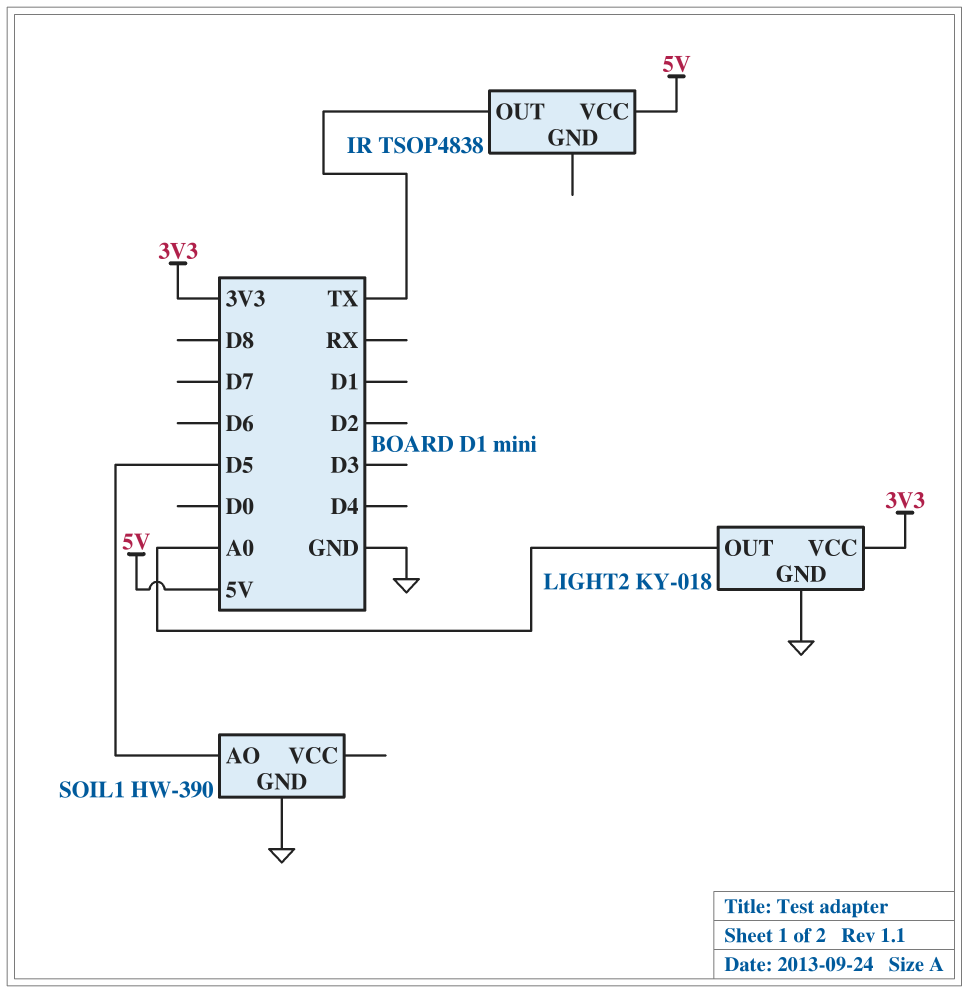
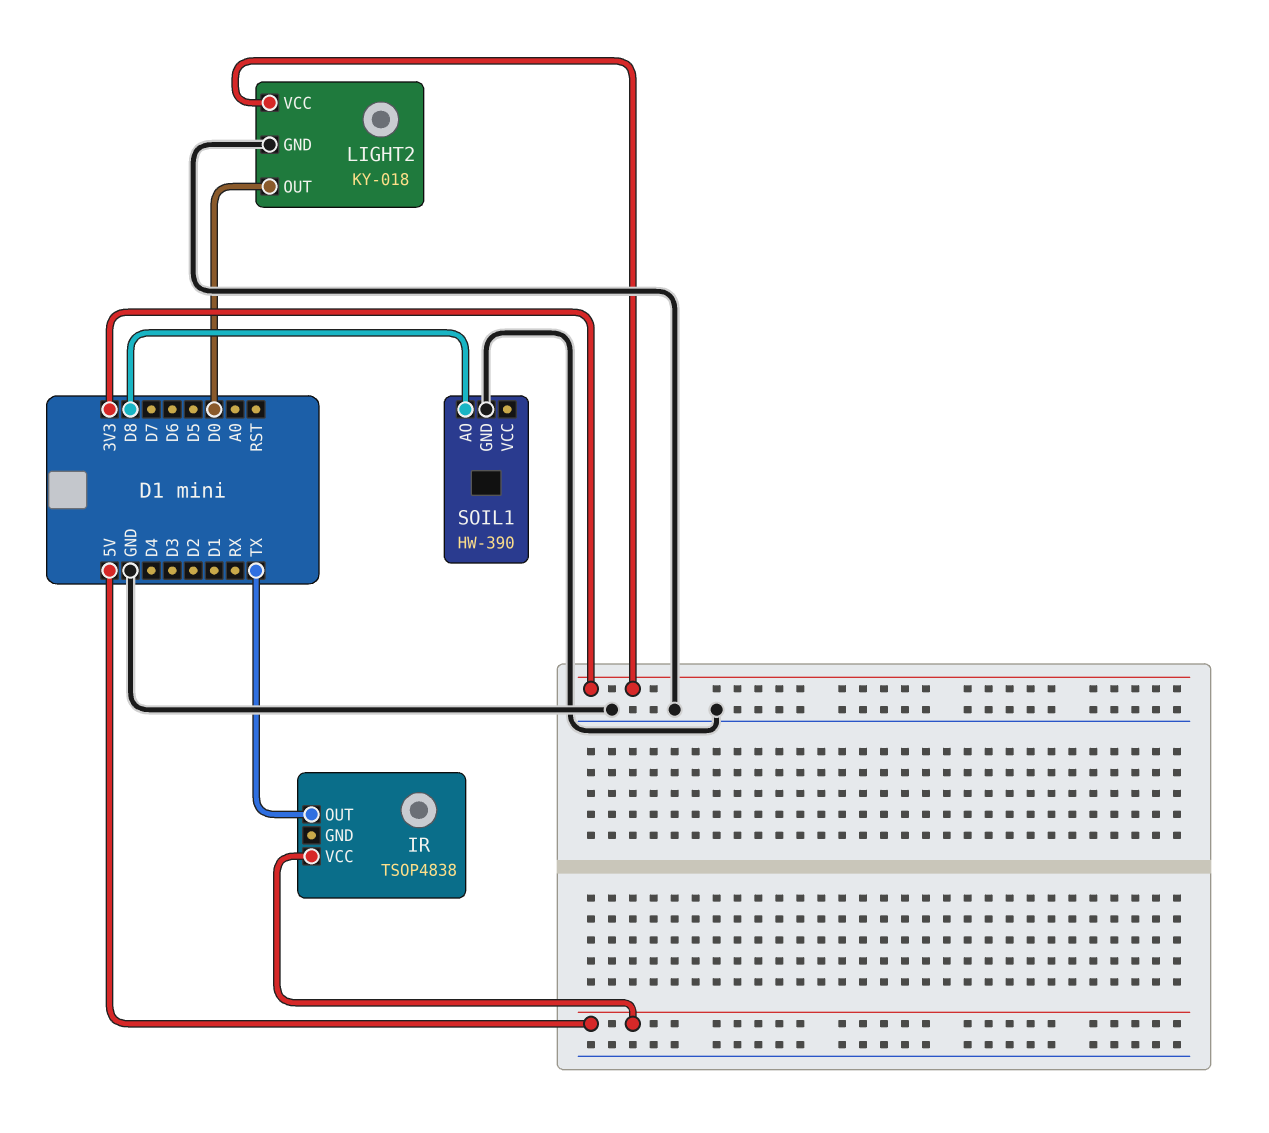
LIGHT2 pin OUT: A0 -> D0
SOIL1 pin AO: D5 -> D8

